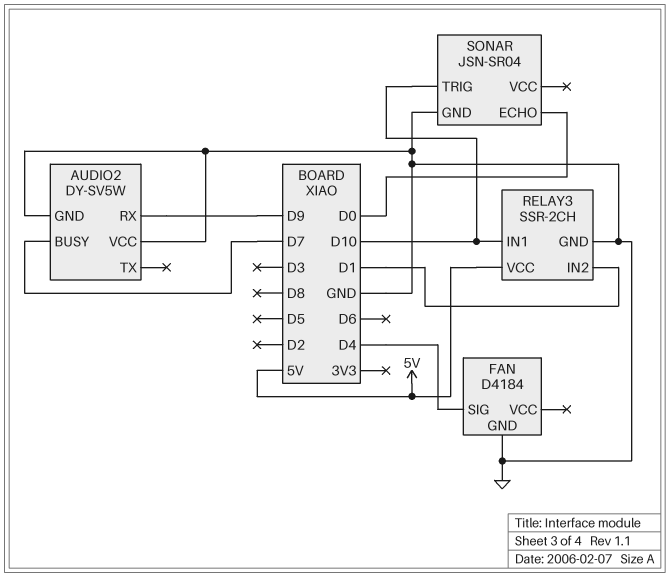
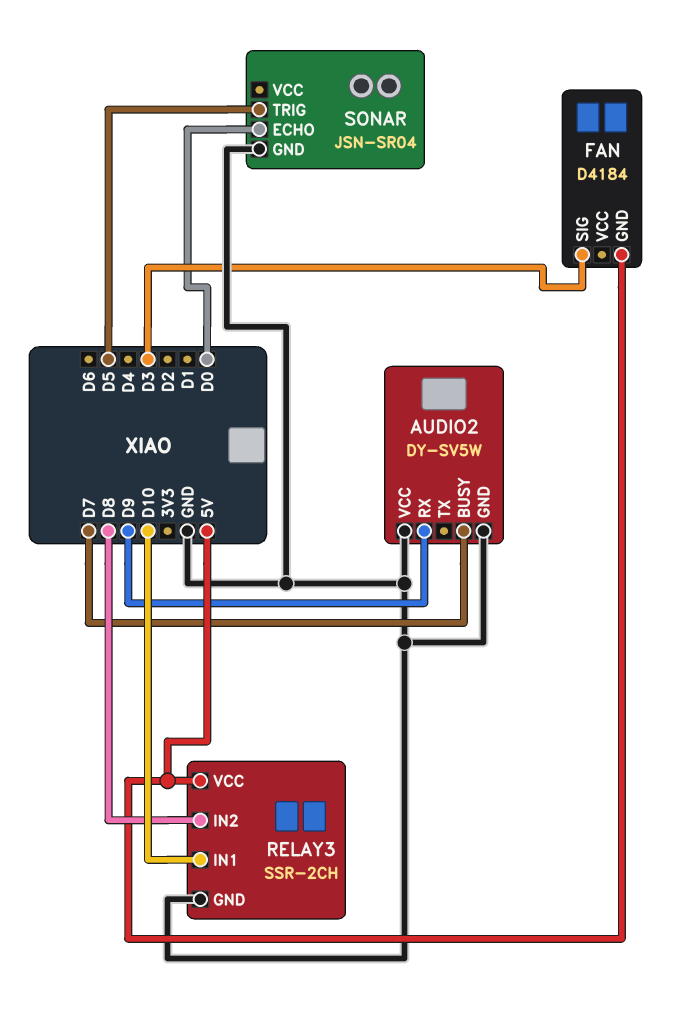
FAN pin GND: GND -> 5V
FAN pin SIG: D4 -> D3
RELAY3 pin IN2: D1 -> D8
SONAR pin TRIG: D10 -> D5

